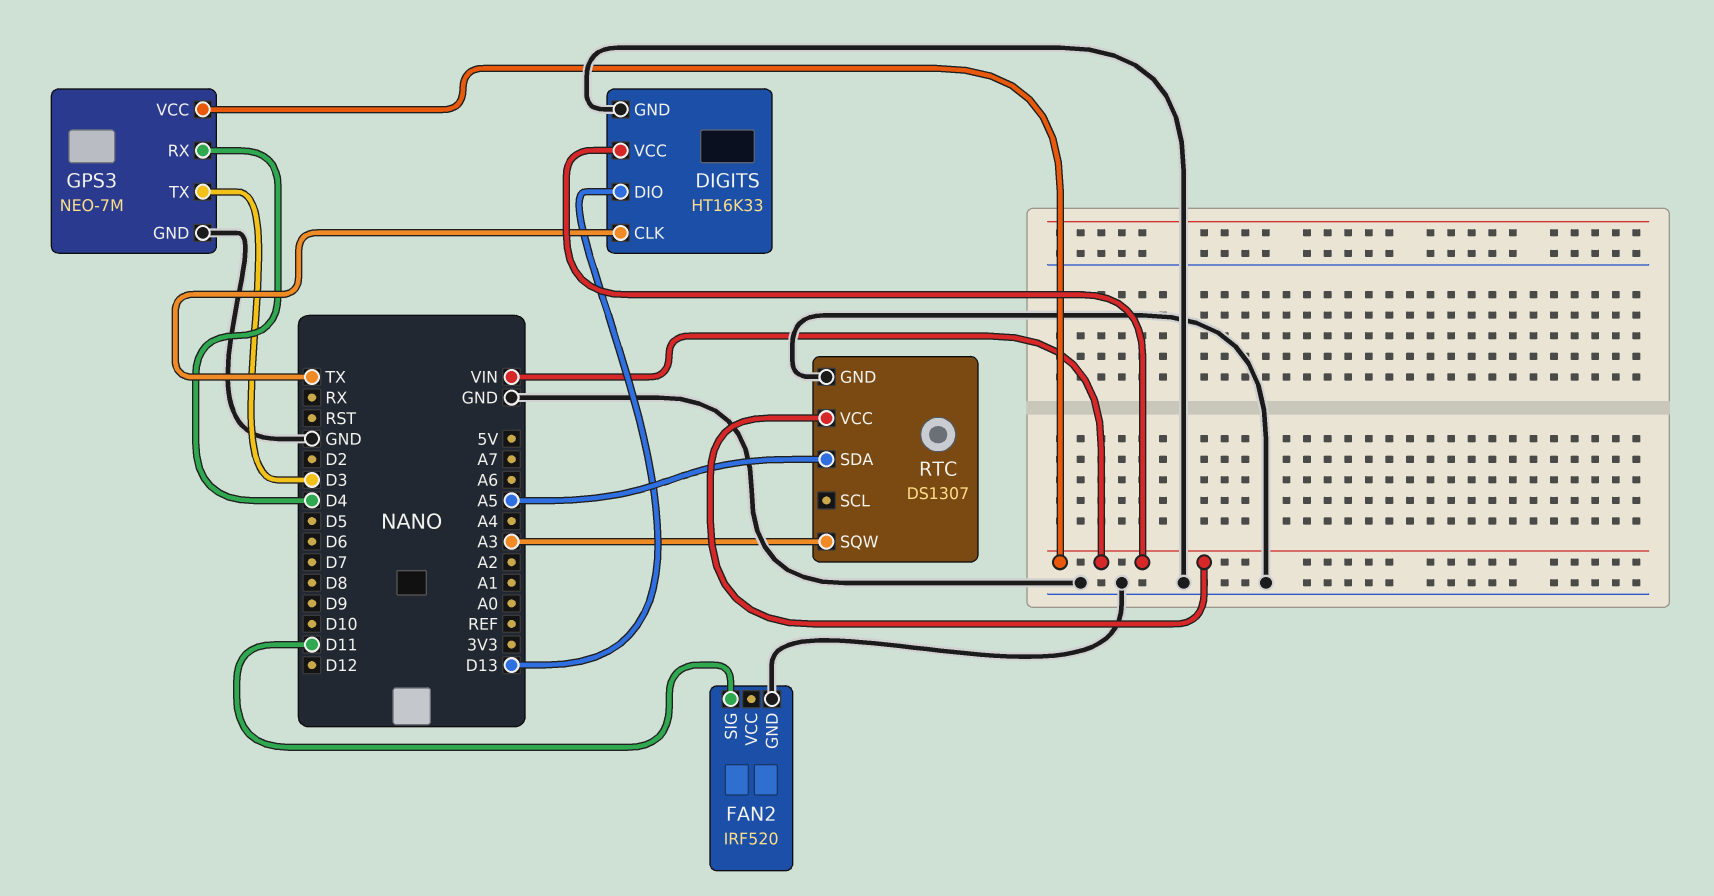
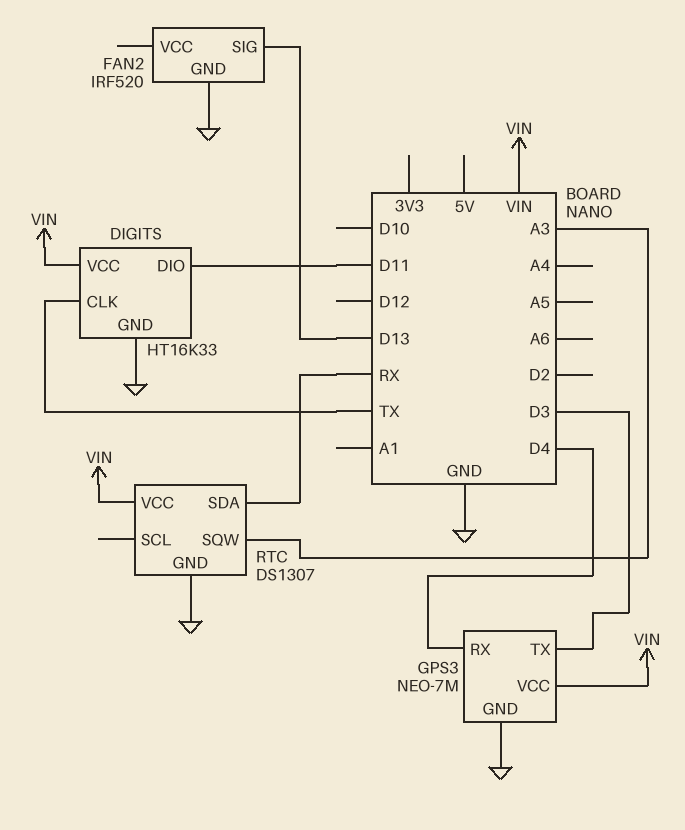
DIGITS pin DIO: D13 -> D11
FAN2 pin SIG: D11 -> D13
RTC pin SDA: A5 -> RX

